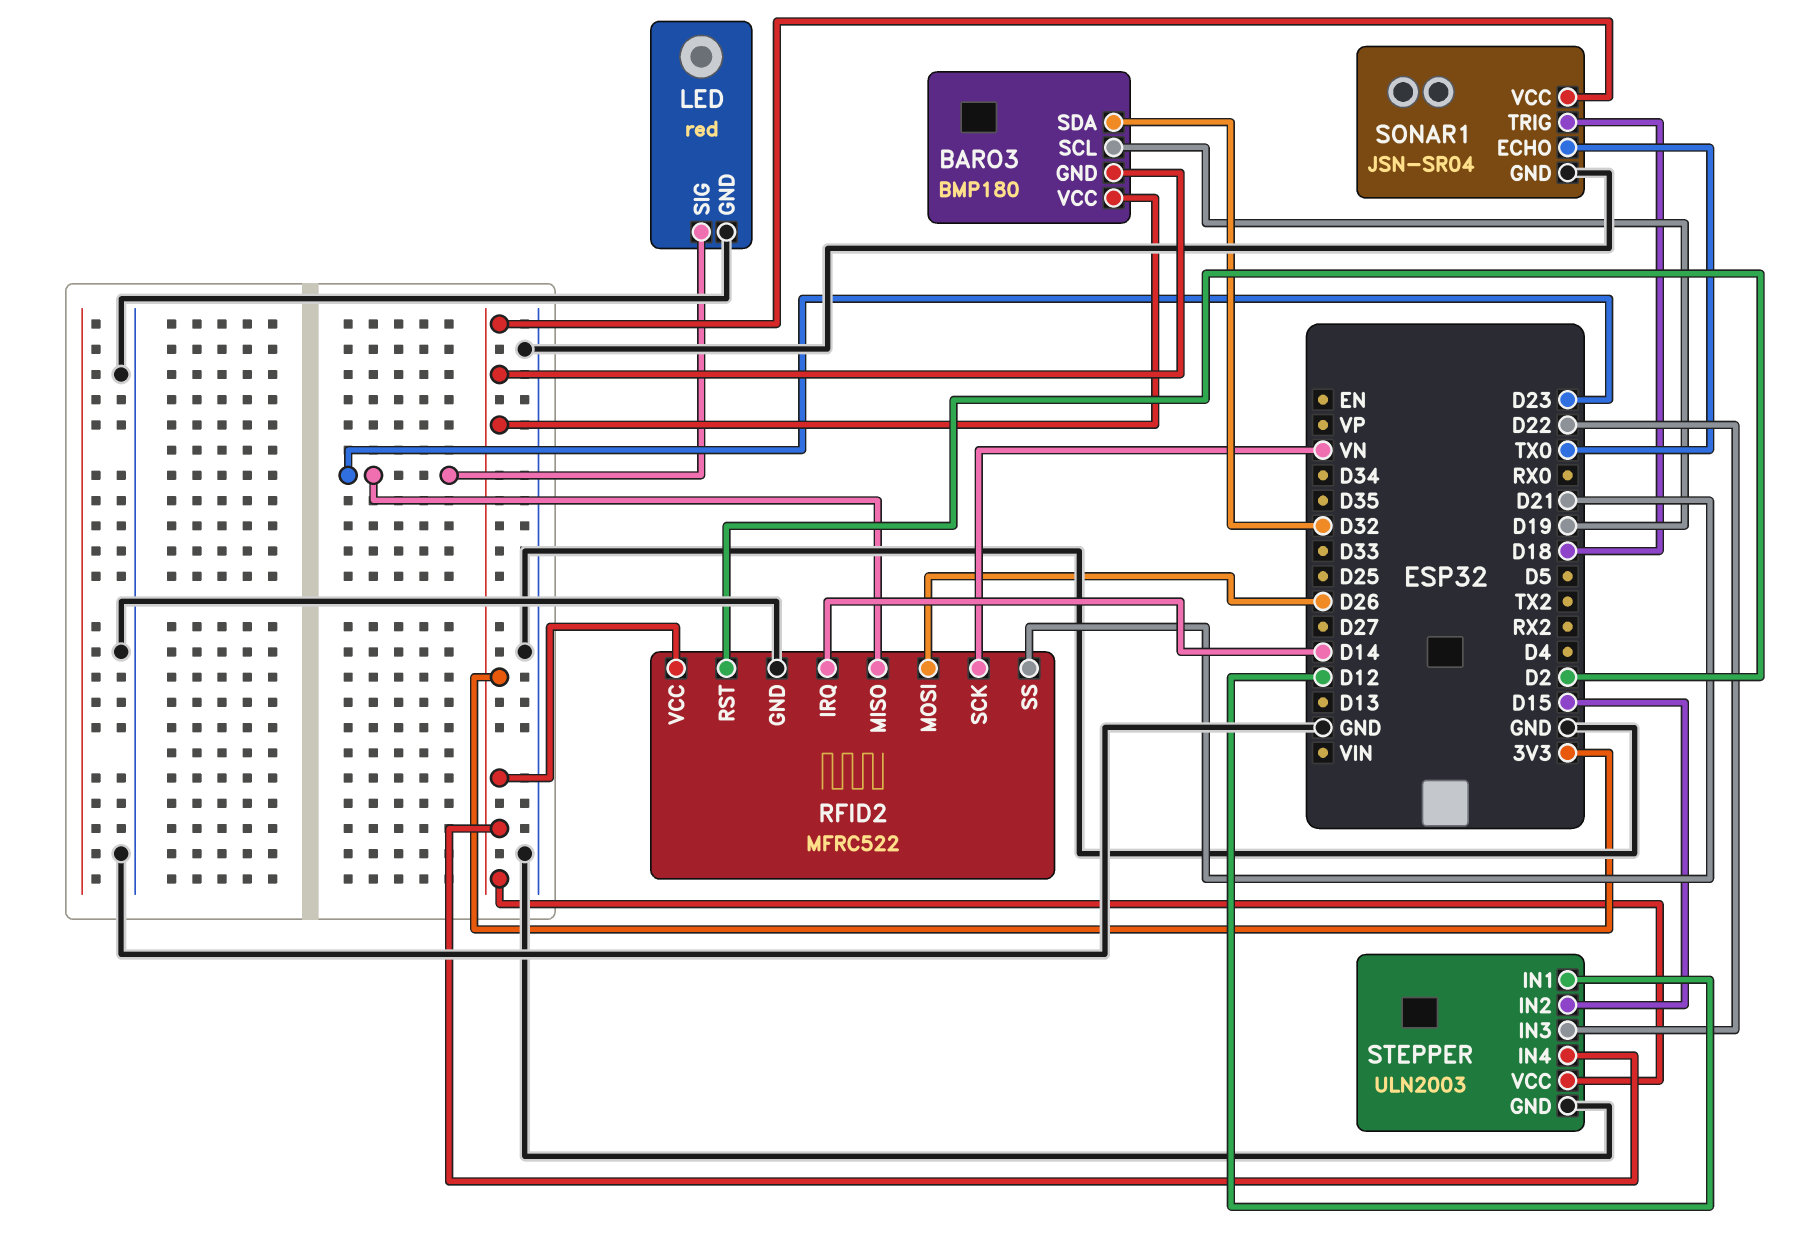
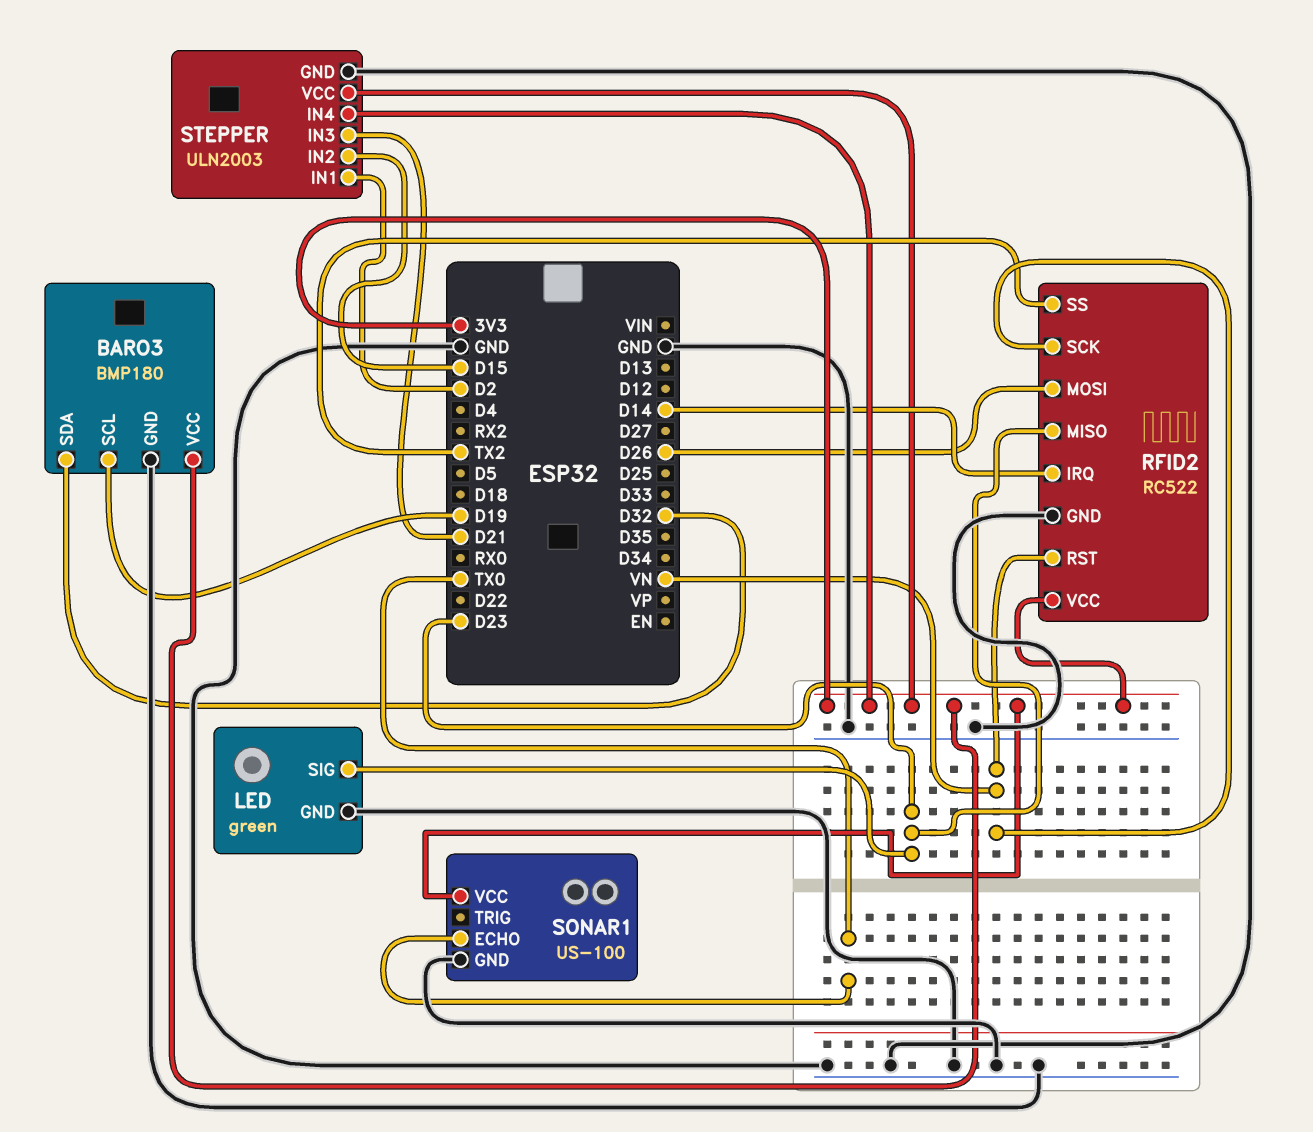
BARO3 pin GND: 3V3 -> GND
LED: red -> green
RFID2: MFRC522 -> RC522
RFID2 pin RST: D2 -> VN
RFID2 pin SS: D21 -> TX2
SONAR1: JSN-SR04 -> US-100
SONAR1 pin TRIG: D18 -> none
STEPPER pin IN1: D12 -> D2
STEPPER pin IN3: D22 -> D21

